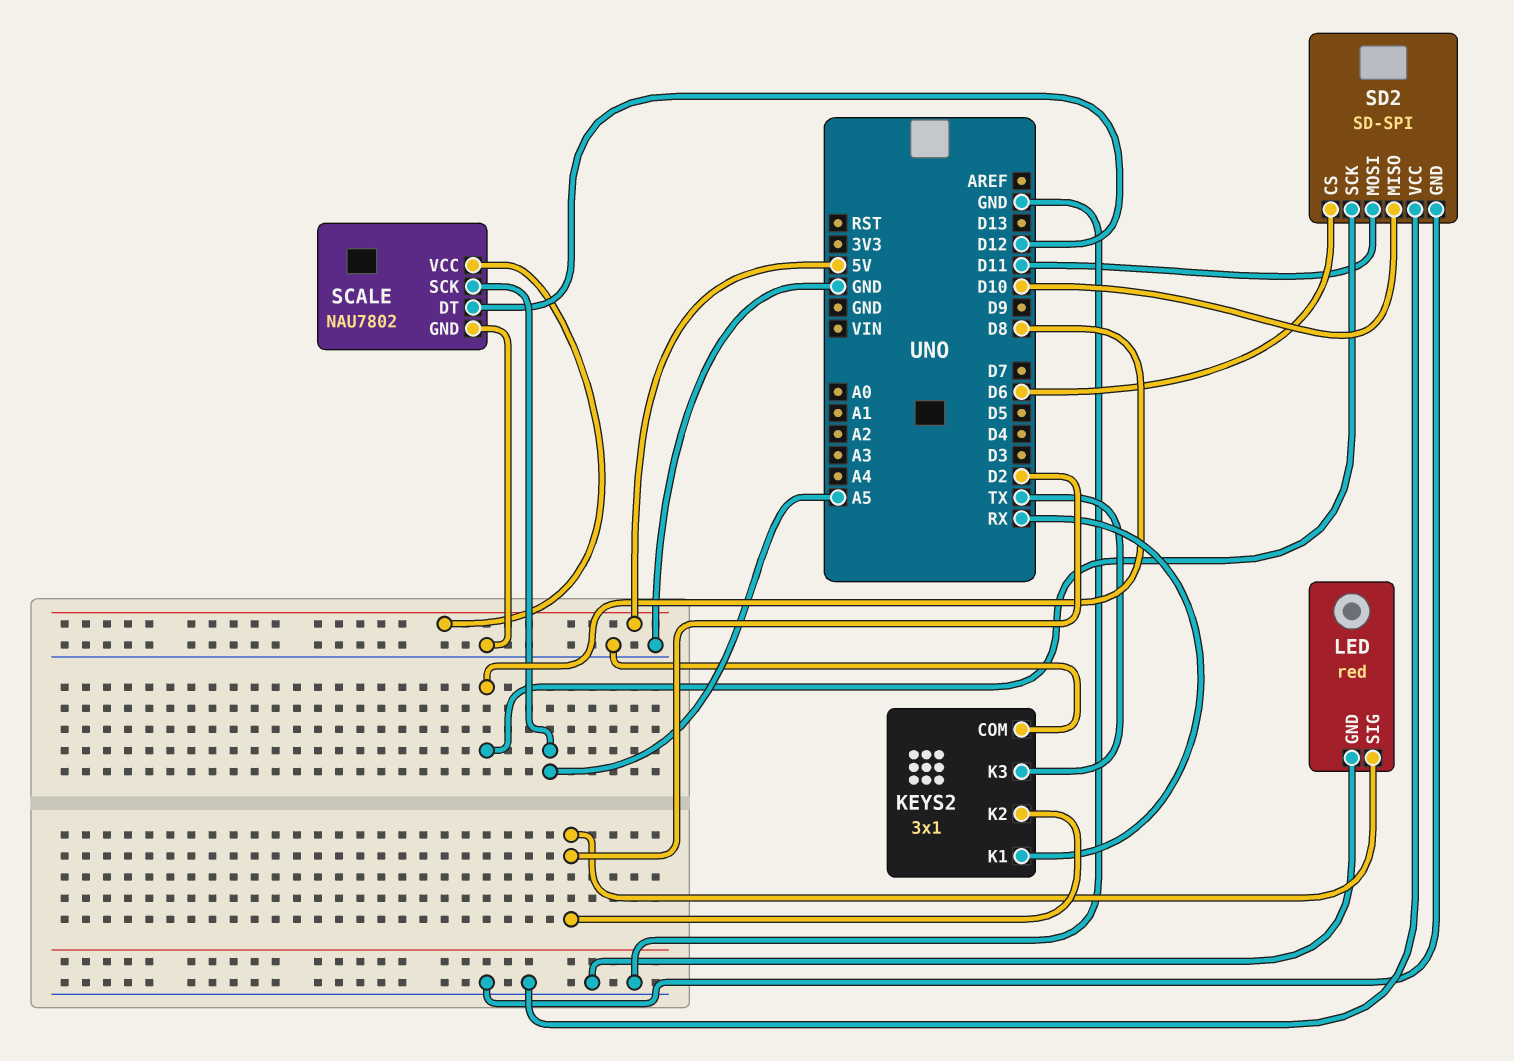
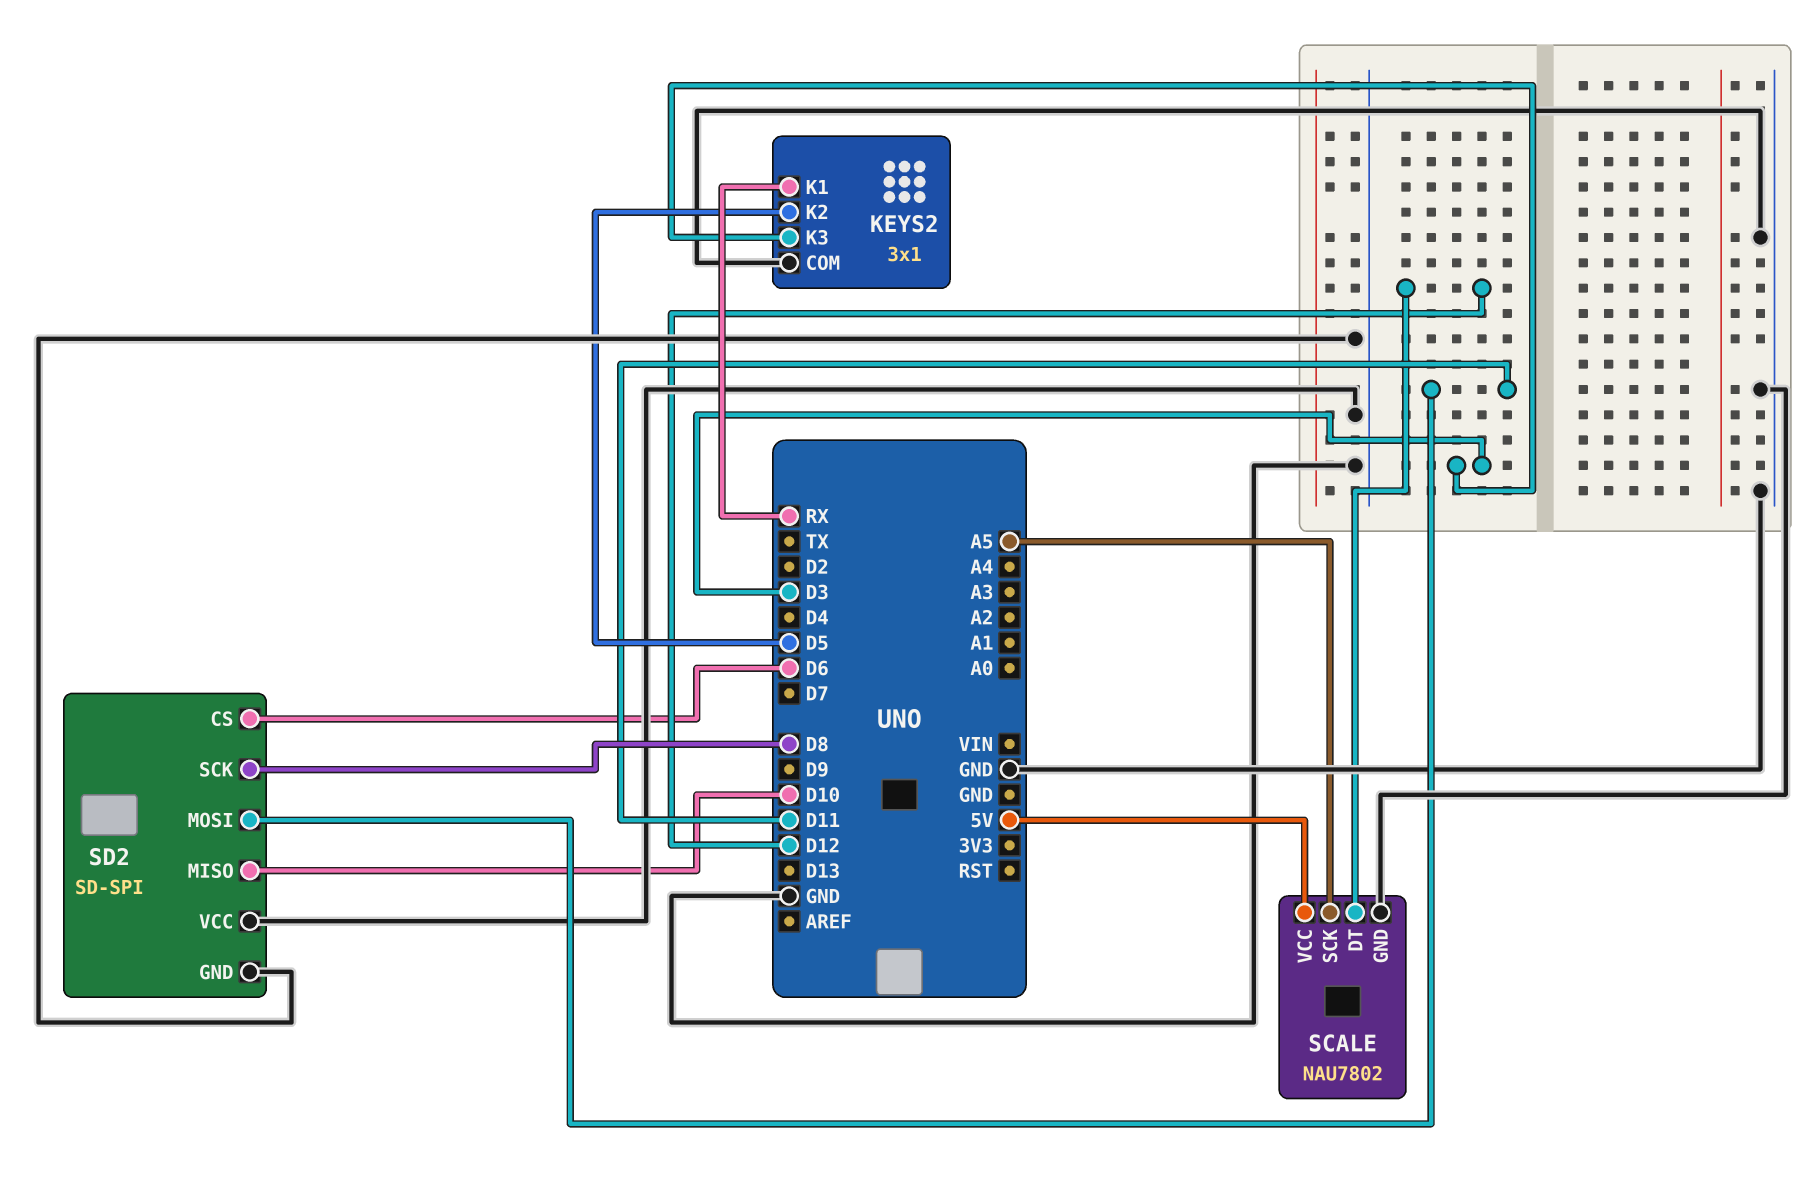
KEYS2 pin K2: D2 -> D5
KEYS2 pin K3: TX -> D3
LED: red -> none
LED pin GND: GND -> none
LED pin SIG: D2 -> none

